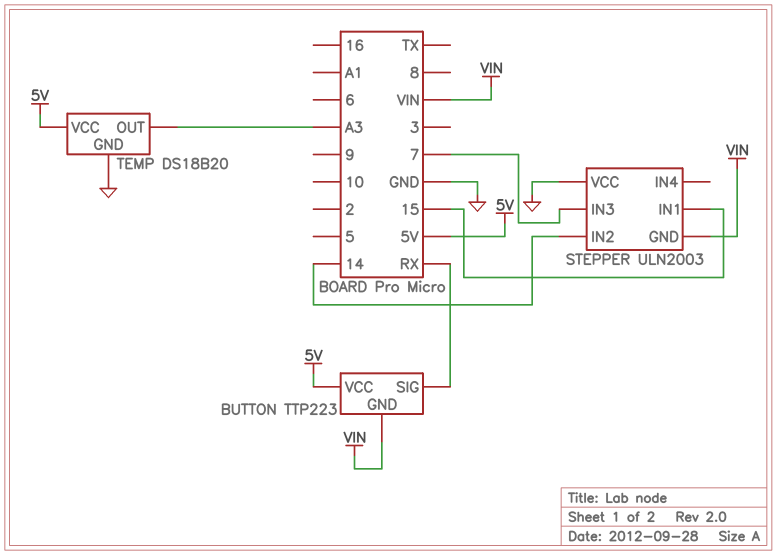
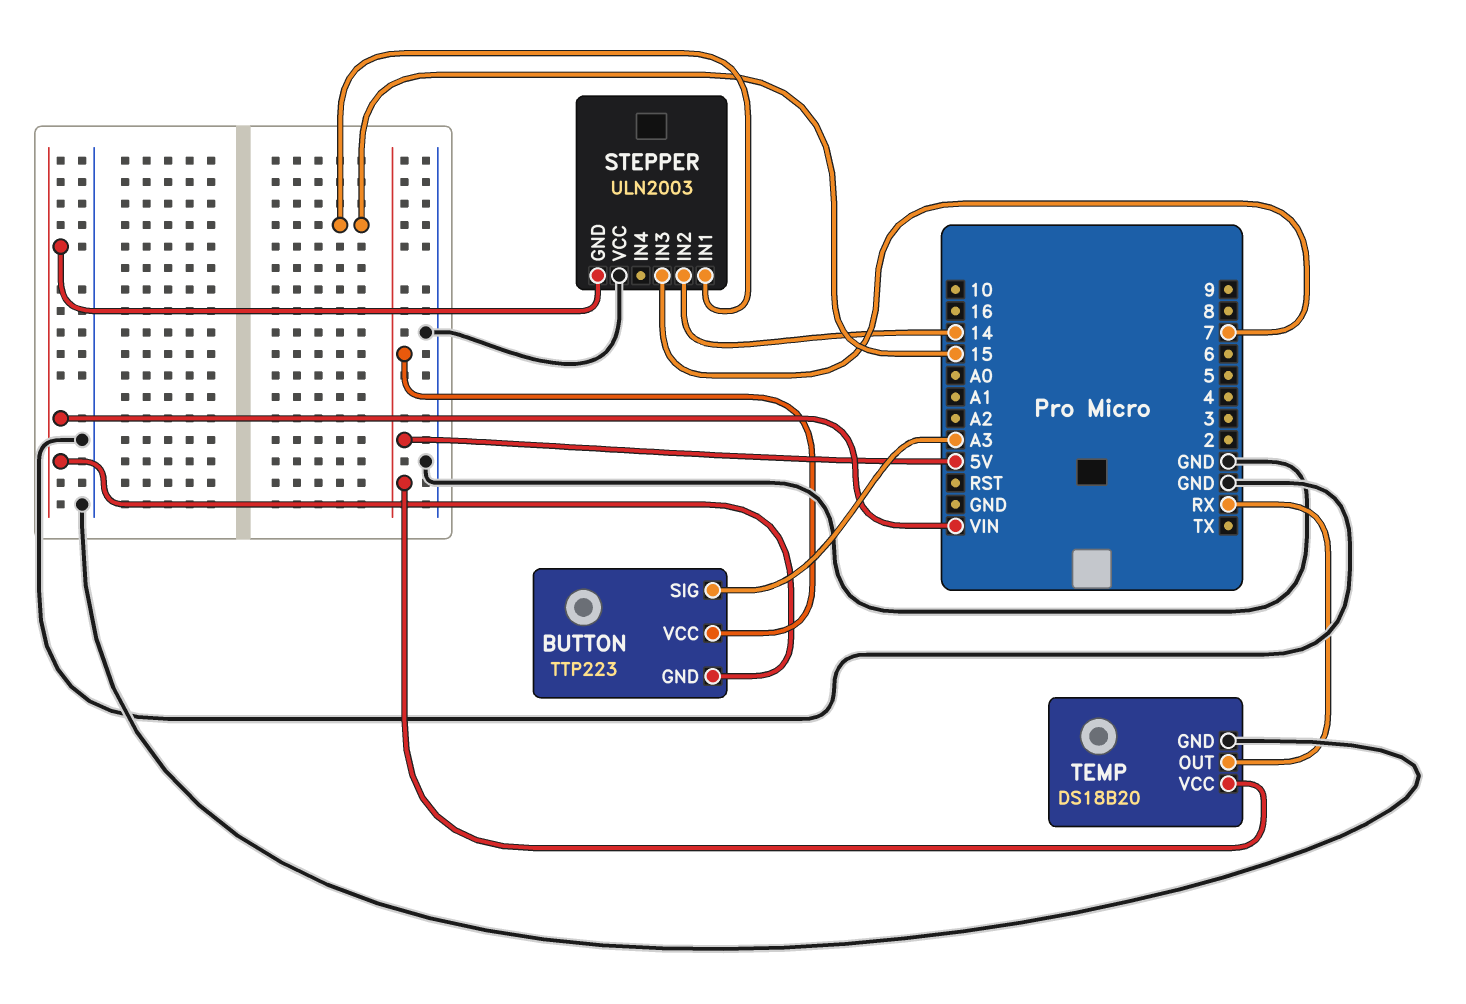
BUTTON pin SIG: RX -> A3
TEMP pin OUT: A3 -> RX

